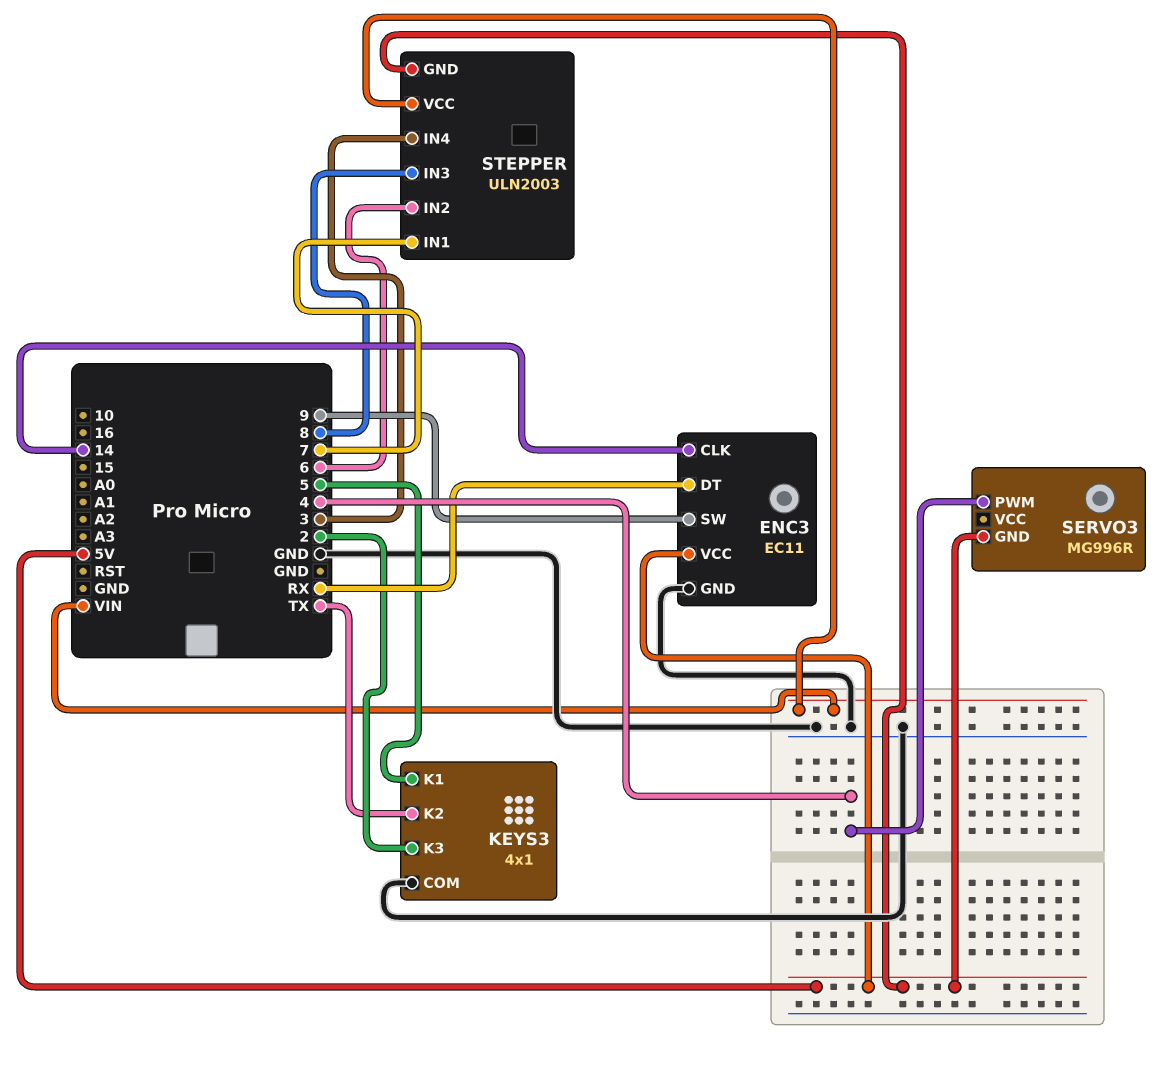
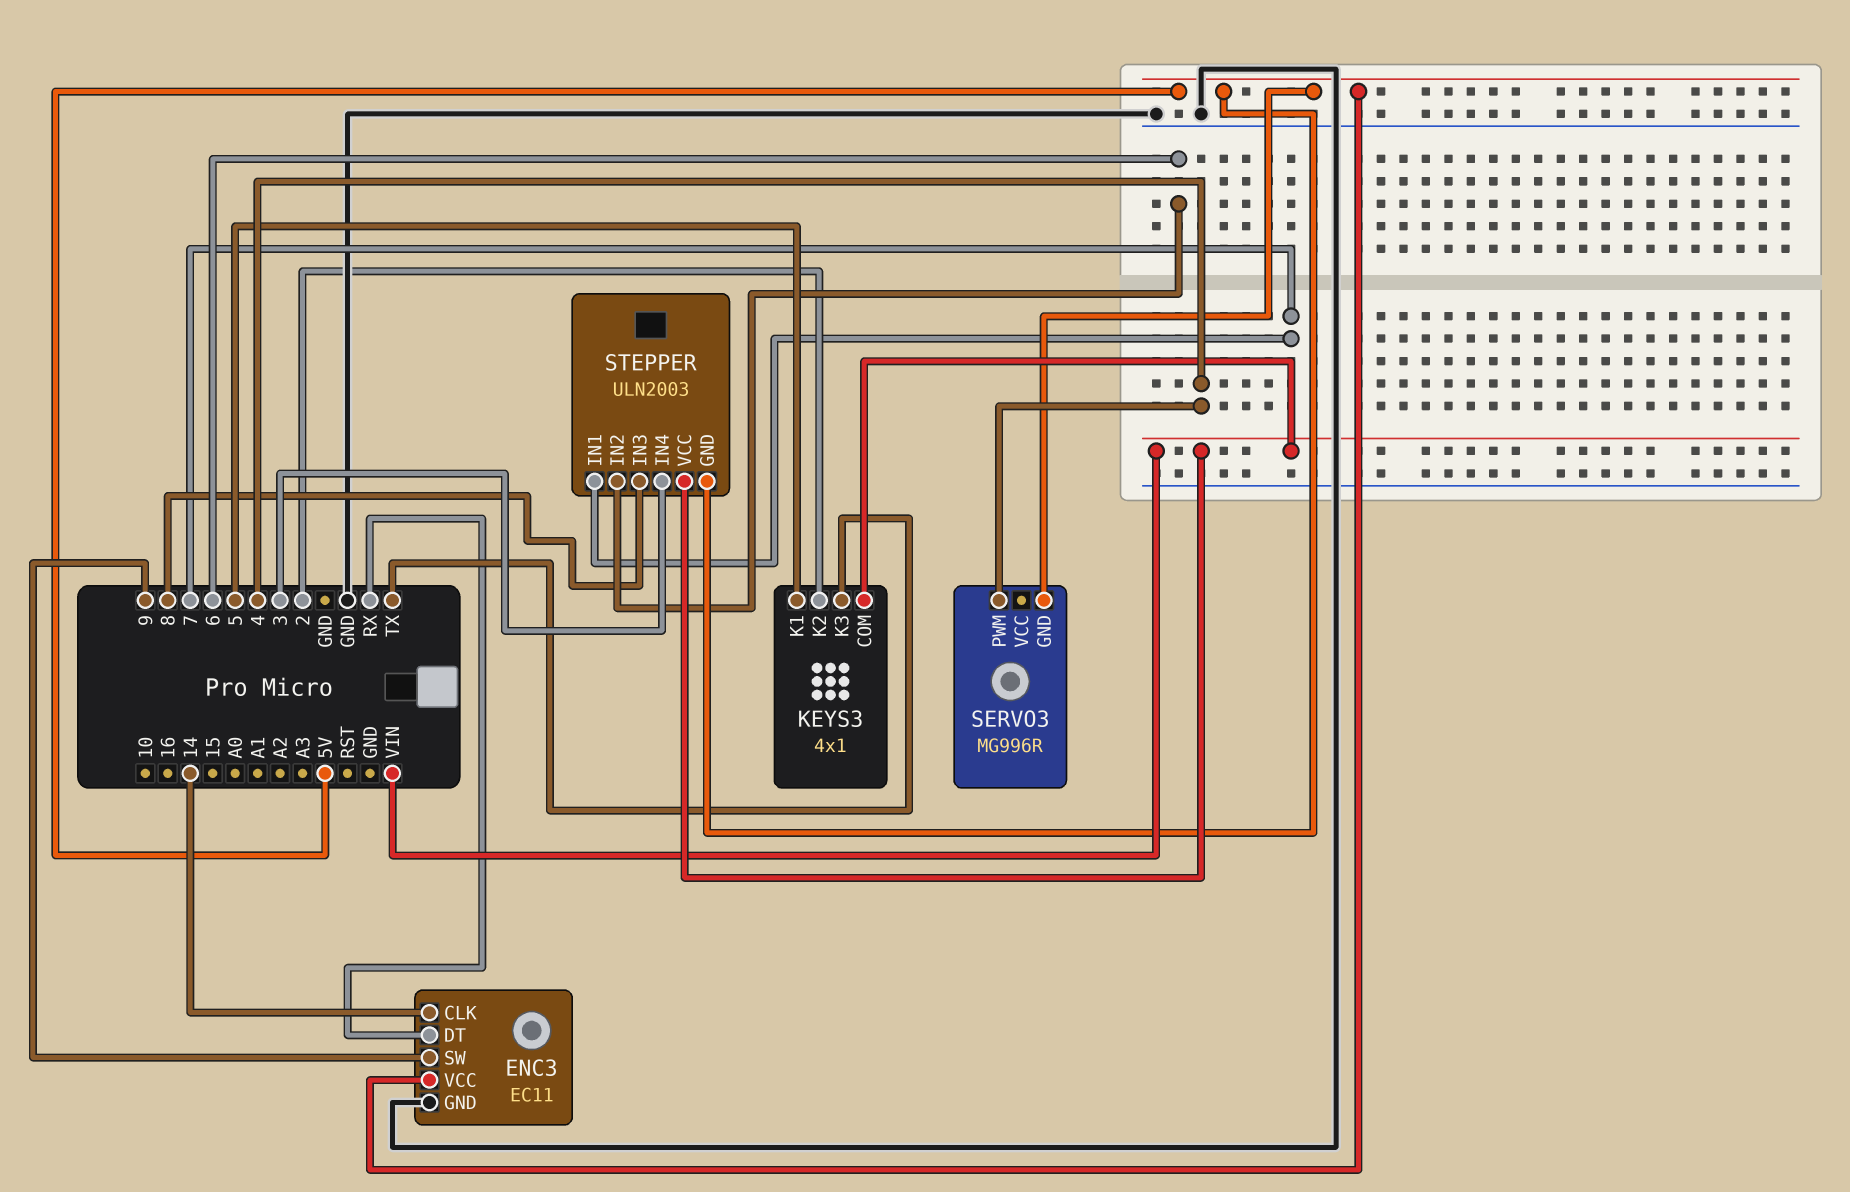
KEYS3 pin COM: GND -> VIN
KEYS3 pin K2: TX -> 2
KEYS3 pin K3: 2 -> TX

